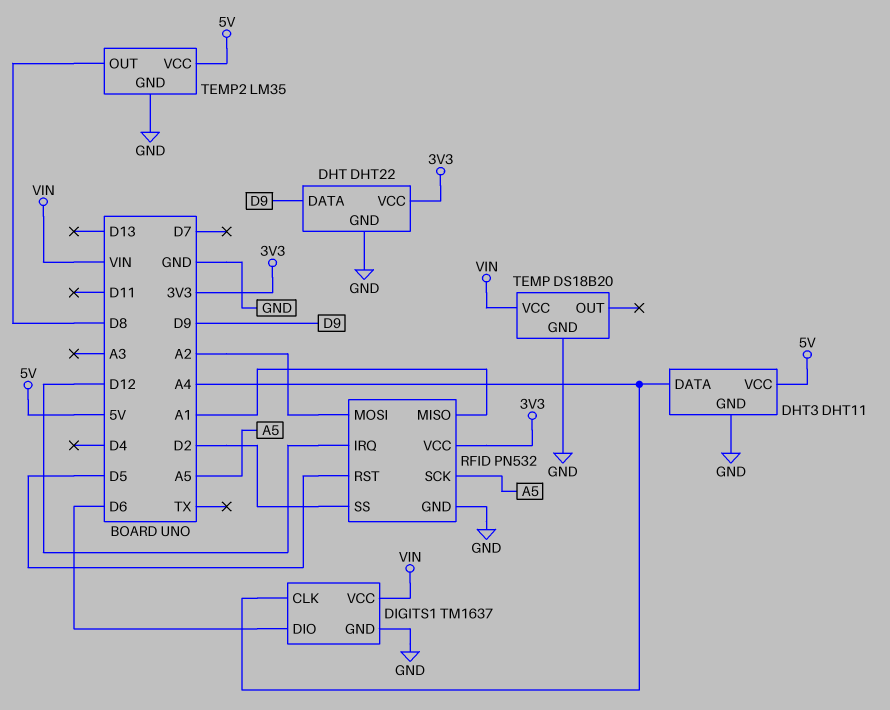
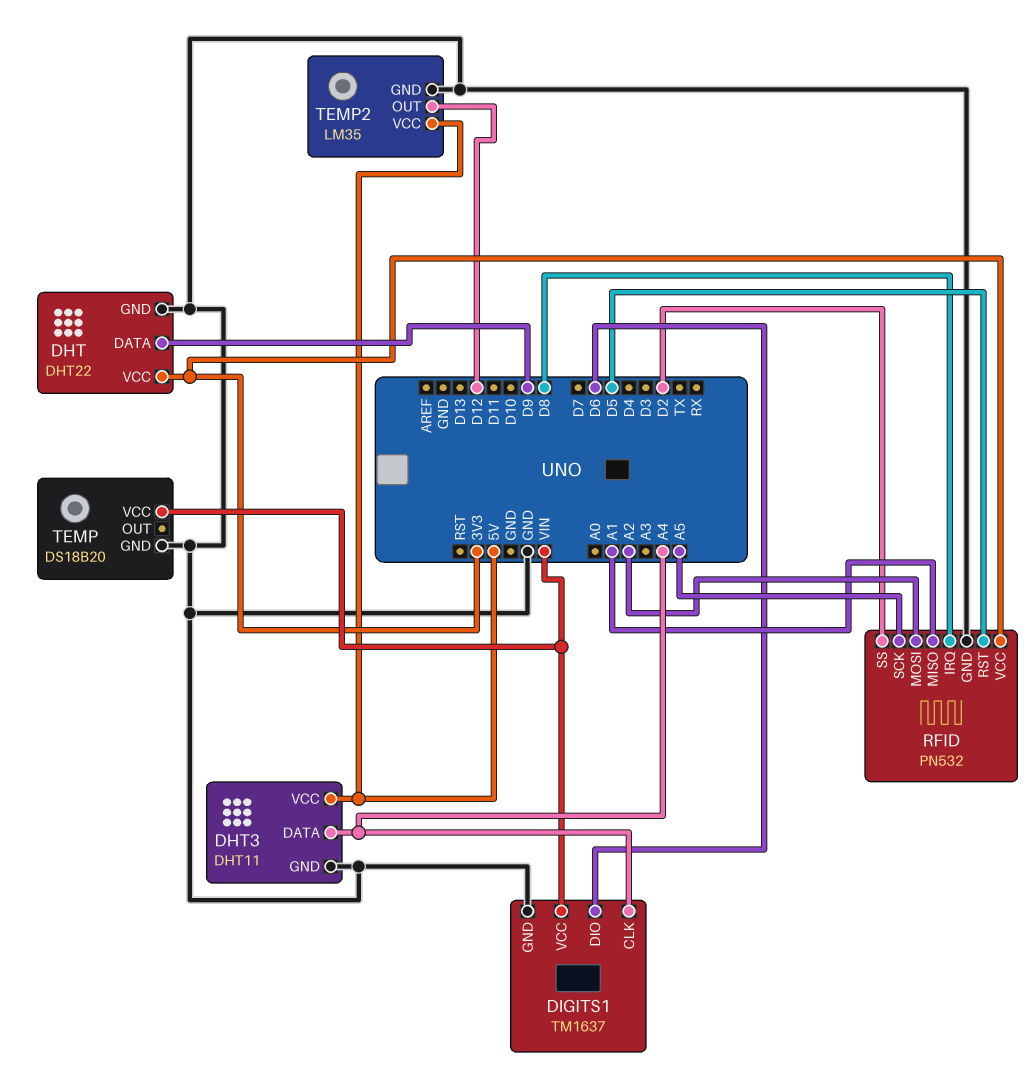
RFID pin IRQ: D12 -> D8
TEMP2 pin OUT: D8 -> D12

